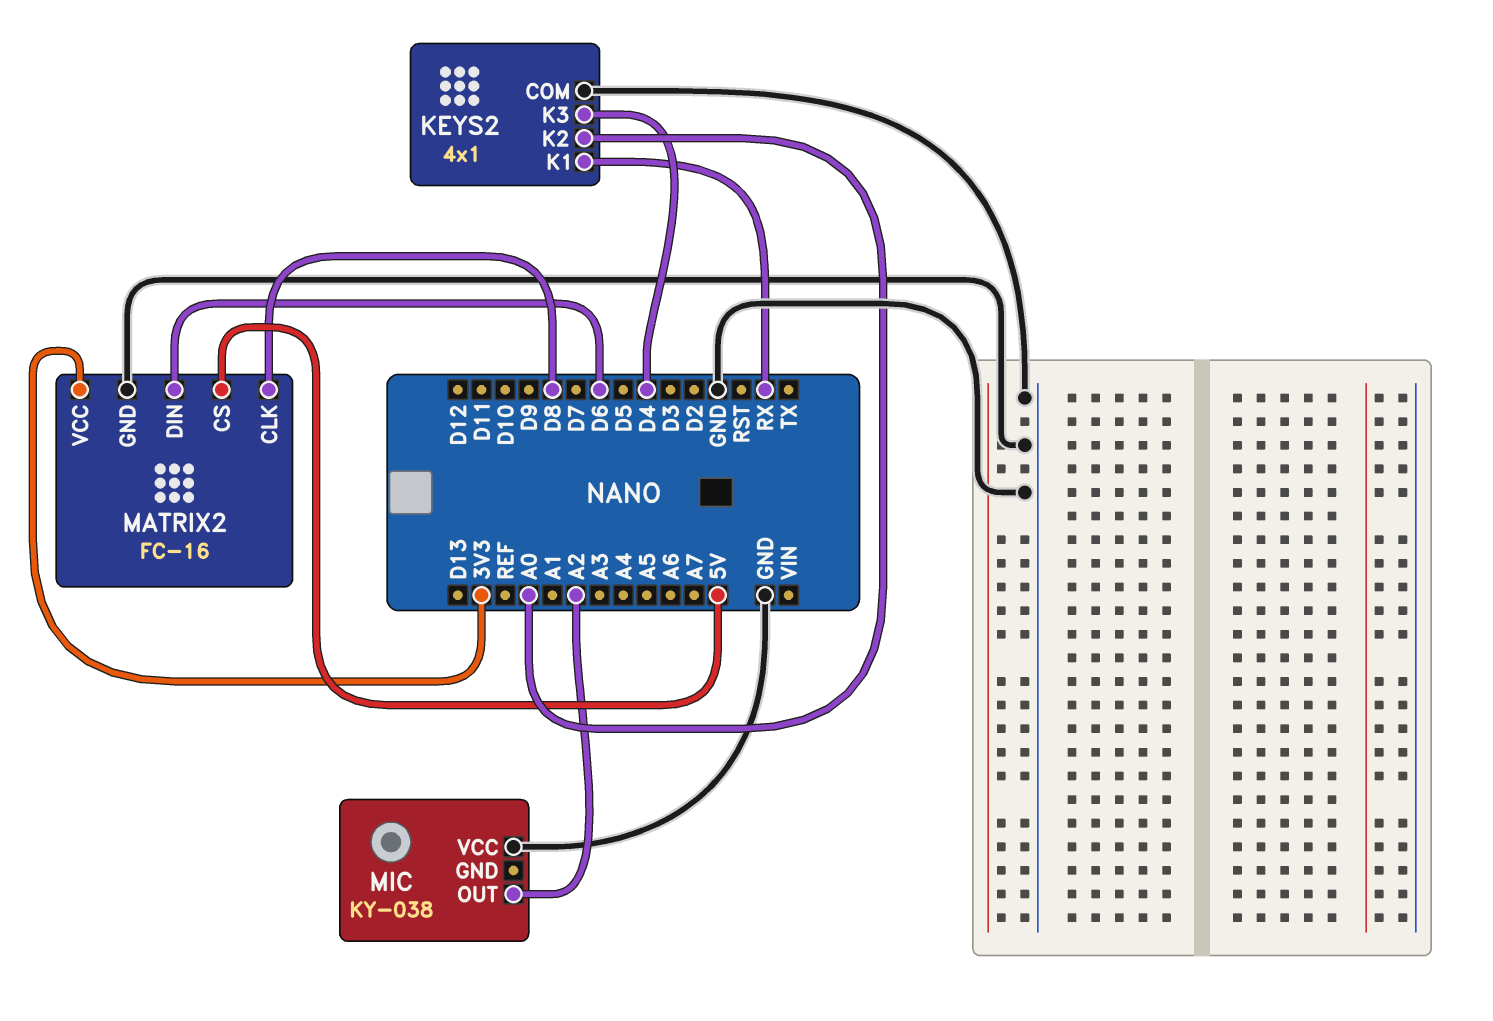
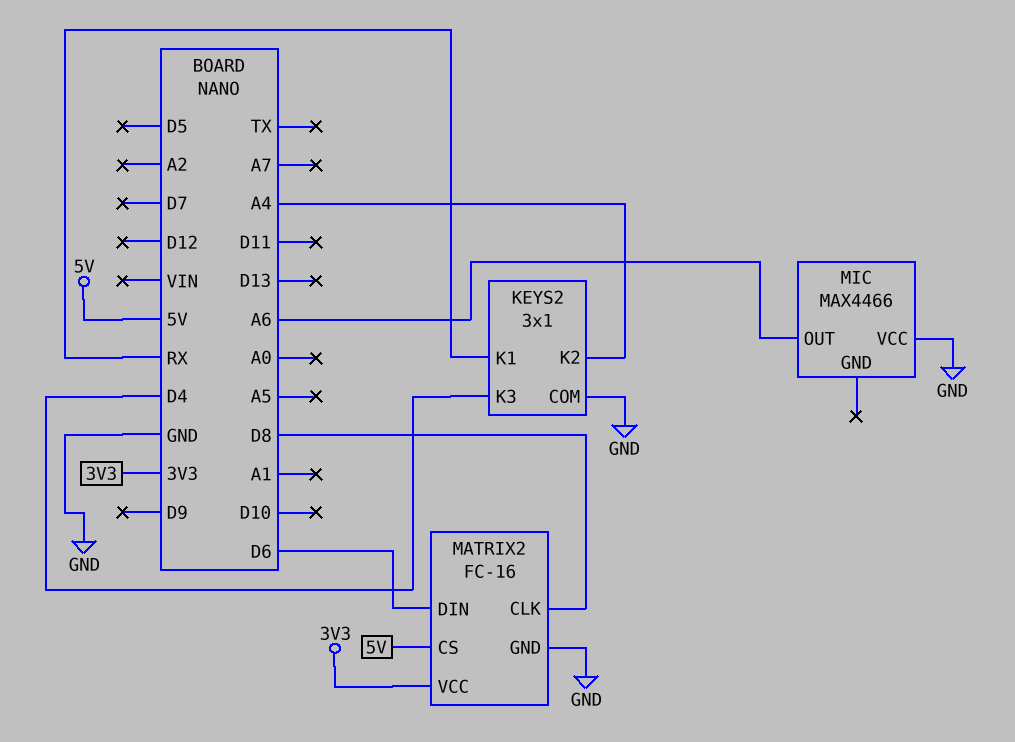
KEYS2: 4x1 -> 3x1
KEYS2 pin K2: A0 -> A4
MIC: KY-038 -> MAX4466
MIC pin OUT: A2 -> A6

